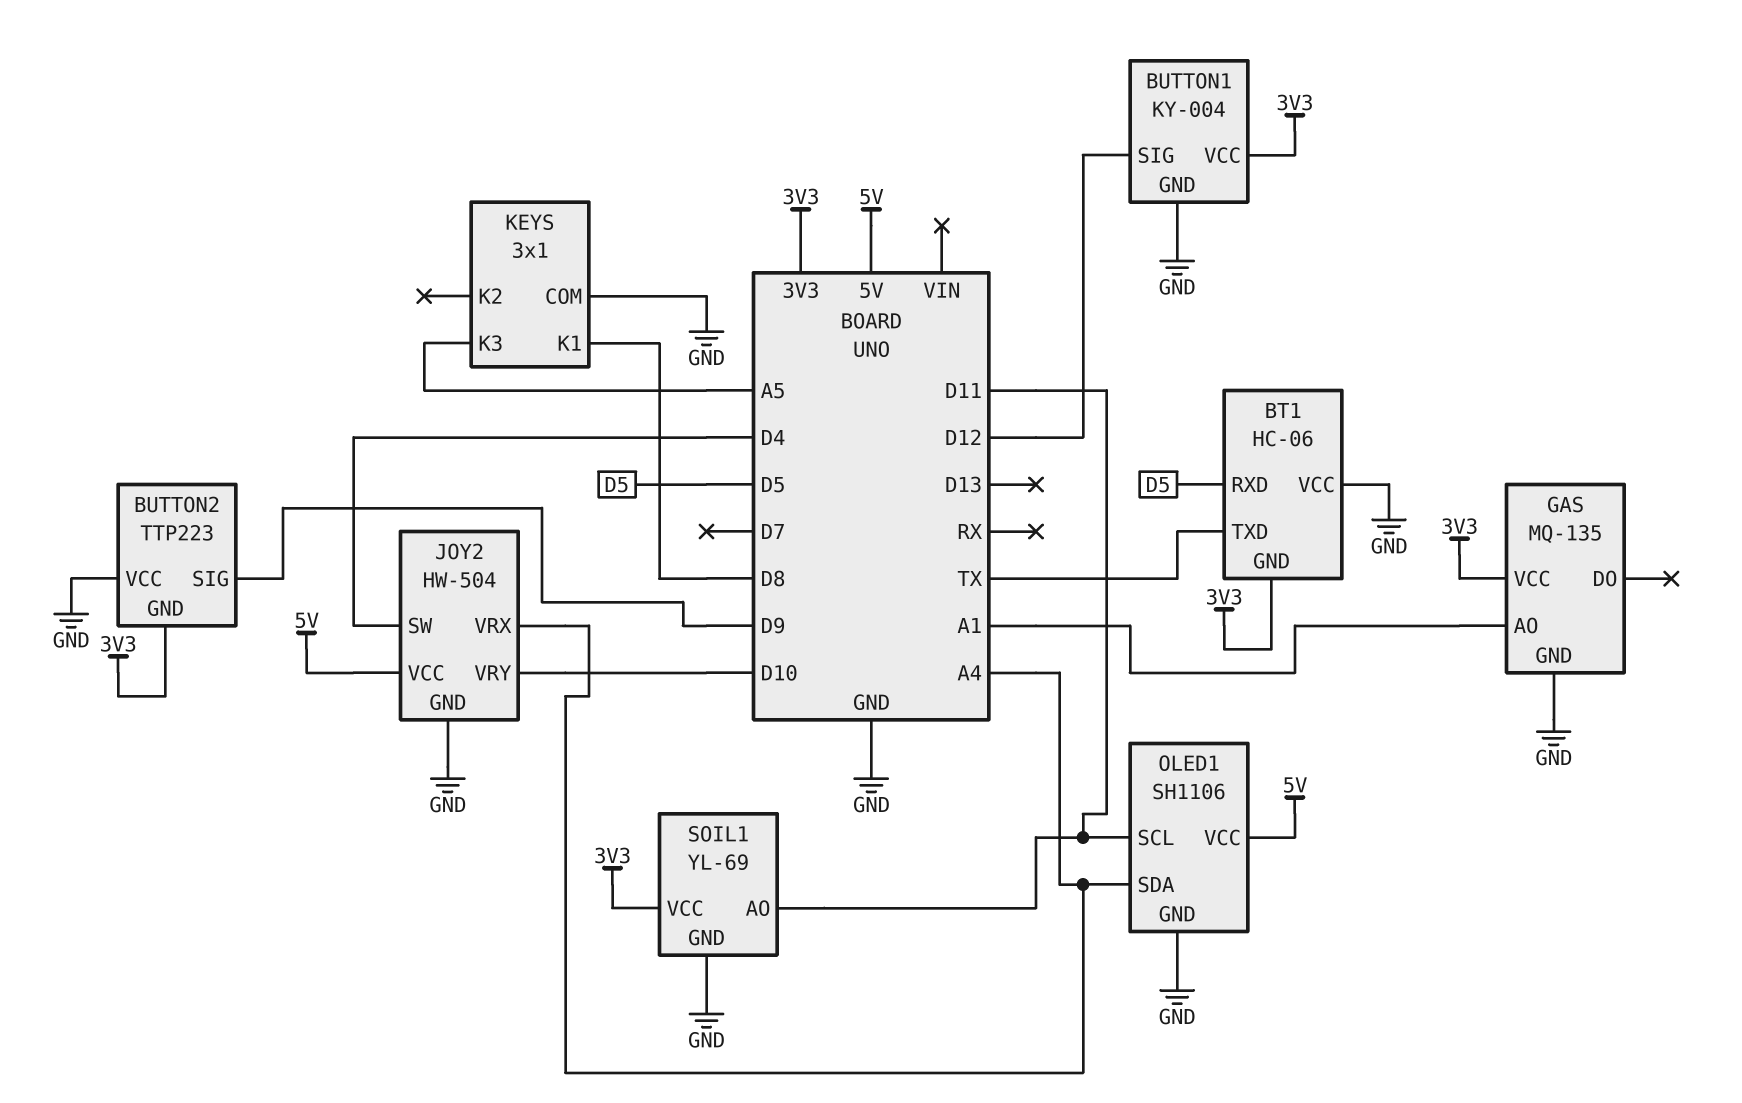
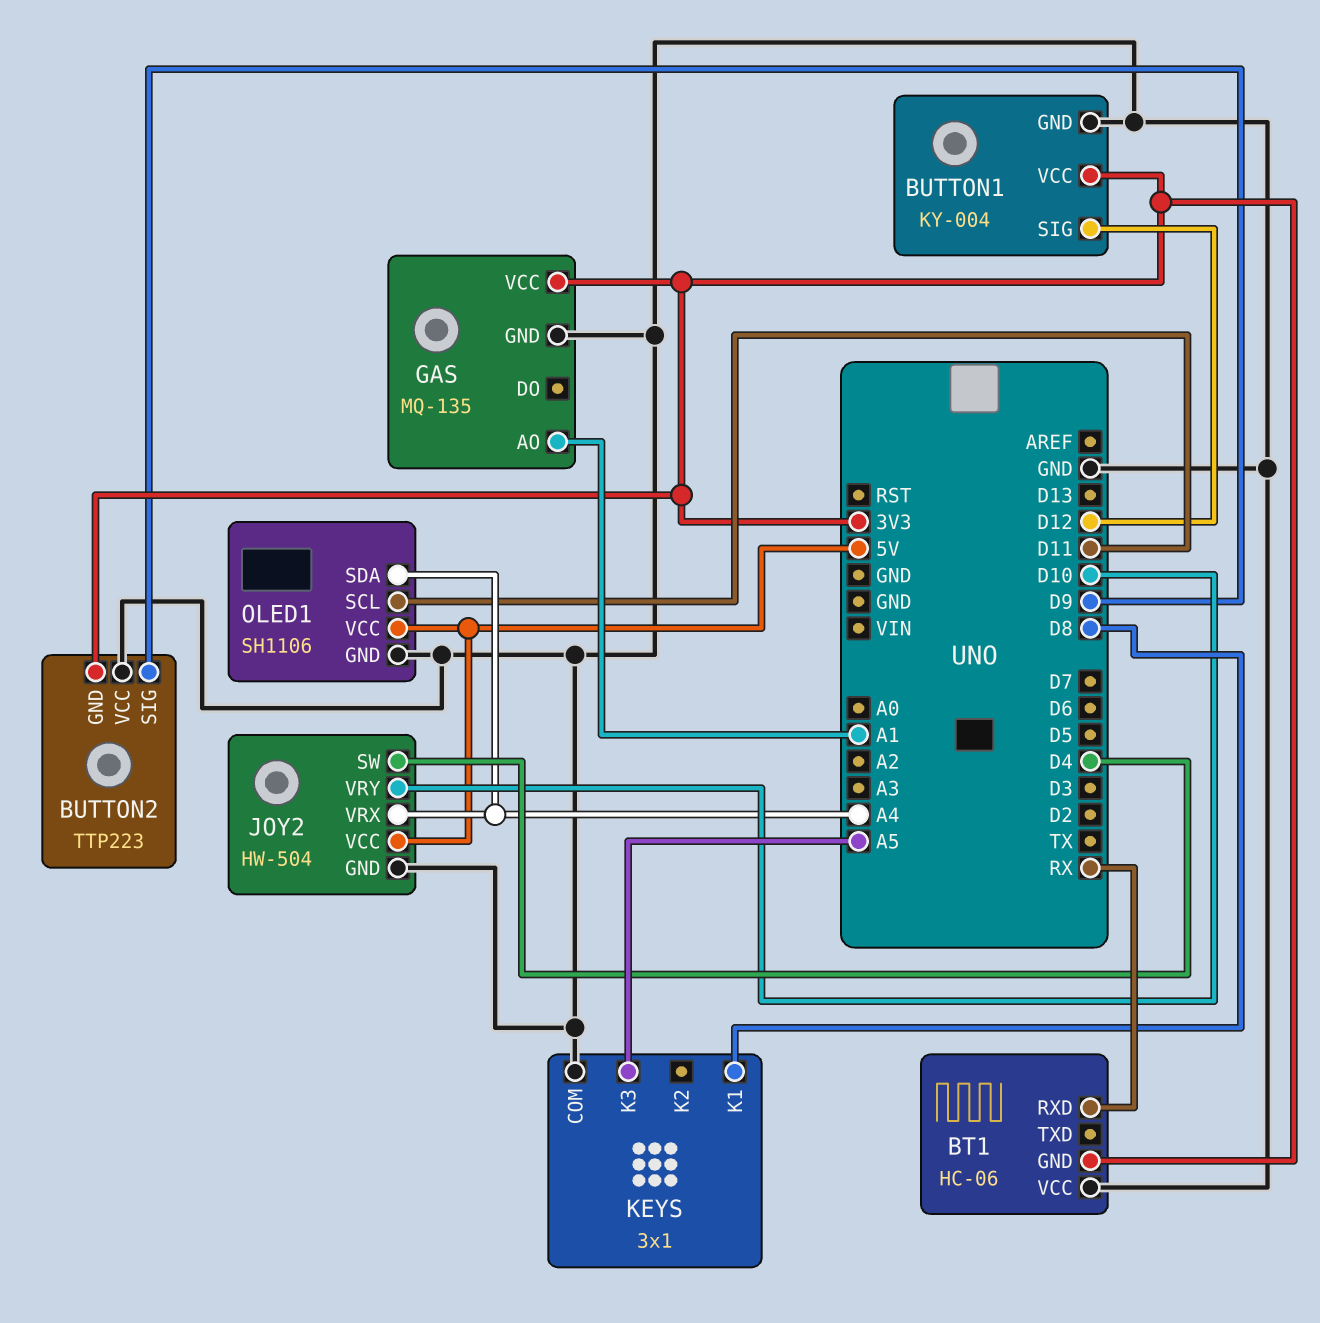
BT1 pin RXD: D5 -> RX
BT1 pin TXD: TX -> none
SOIL1: YL-69 -> none
SOIL1 pin AO: D11 -> none
SOIL1 pin GND: GND -> none
SOIL1 pin VCC: 3V3 -> none

